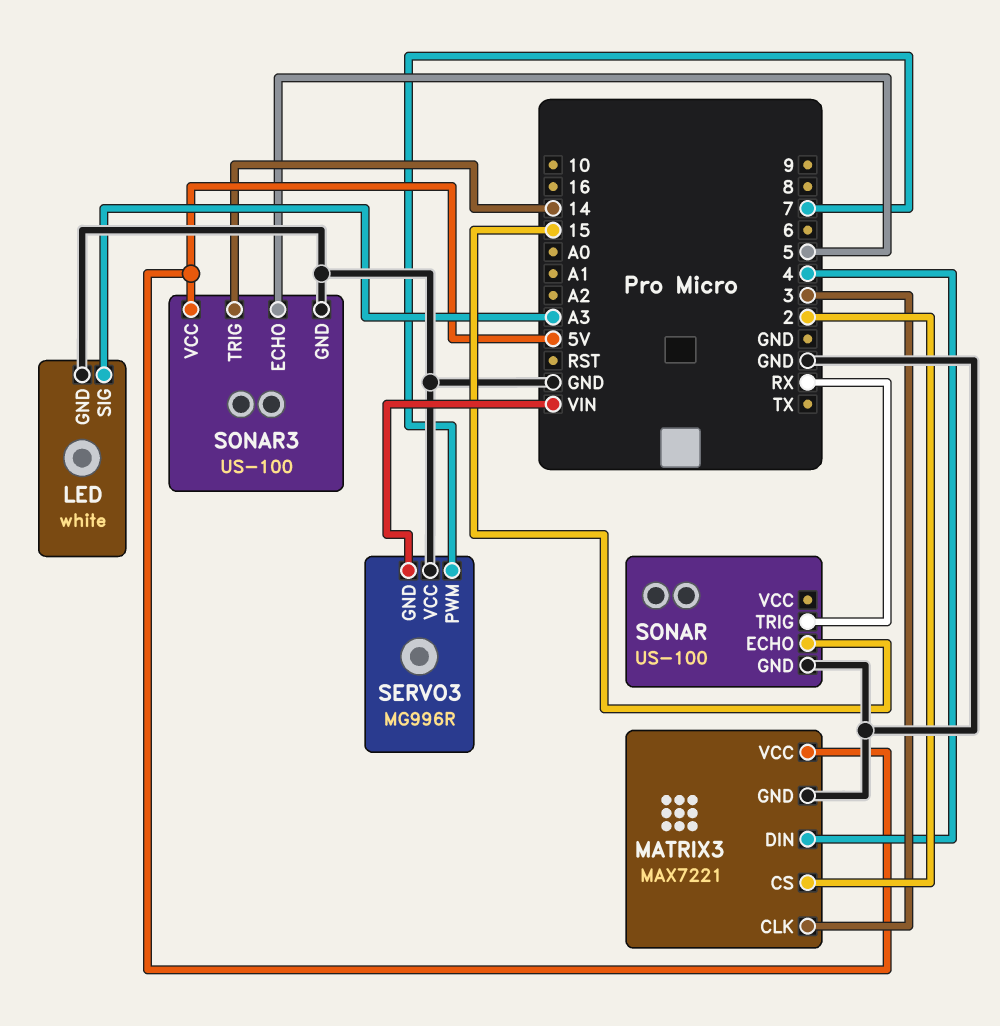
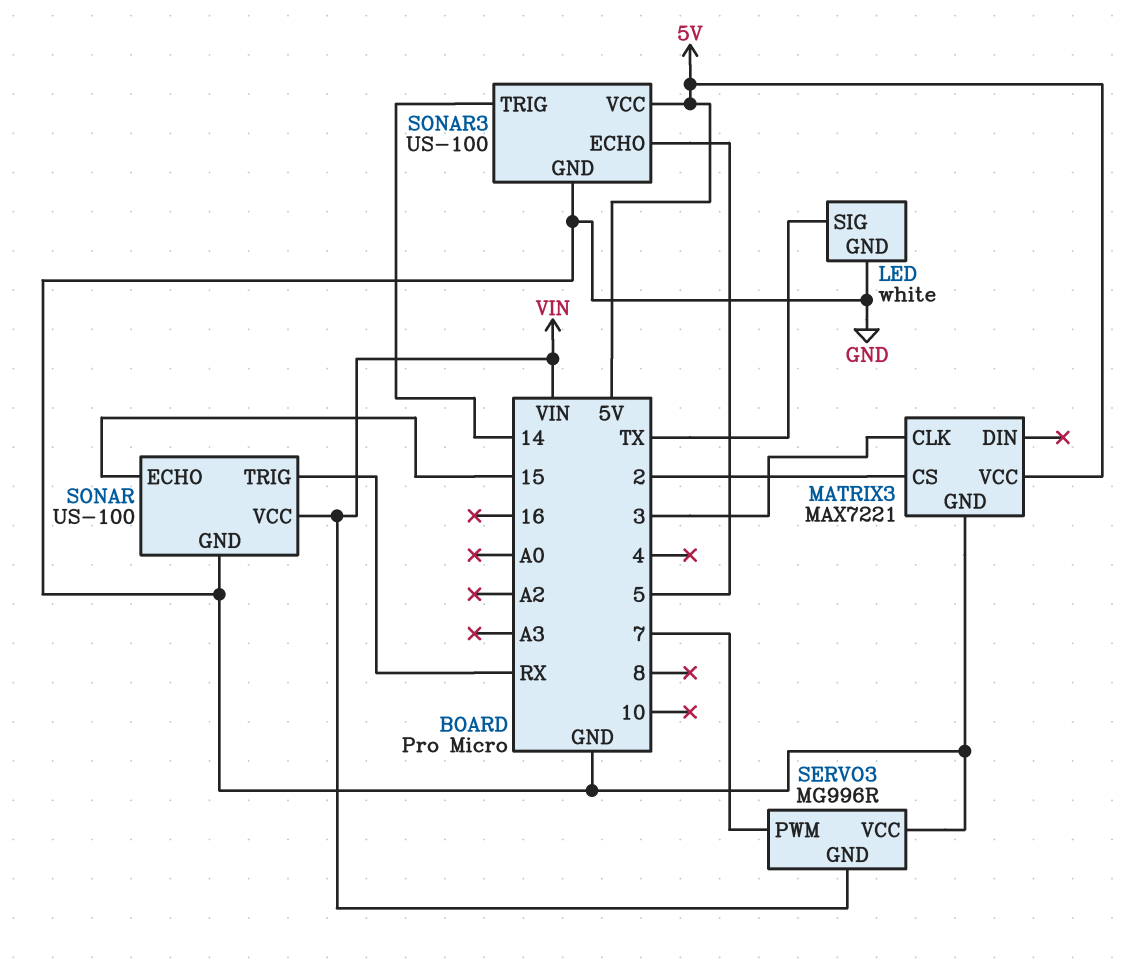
LED pin SIG: A3 -> TX
MATRIX3 pin DIN: 4 -> none
SONAR pin VCC: none -> VIN

